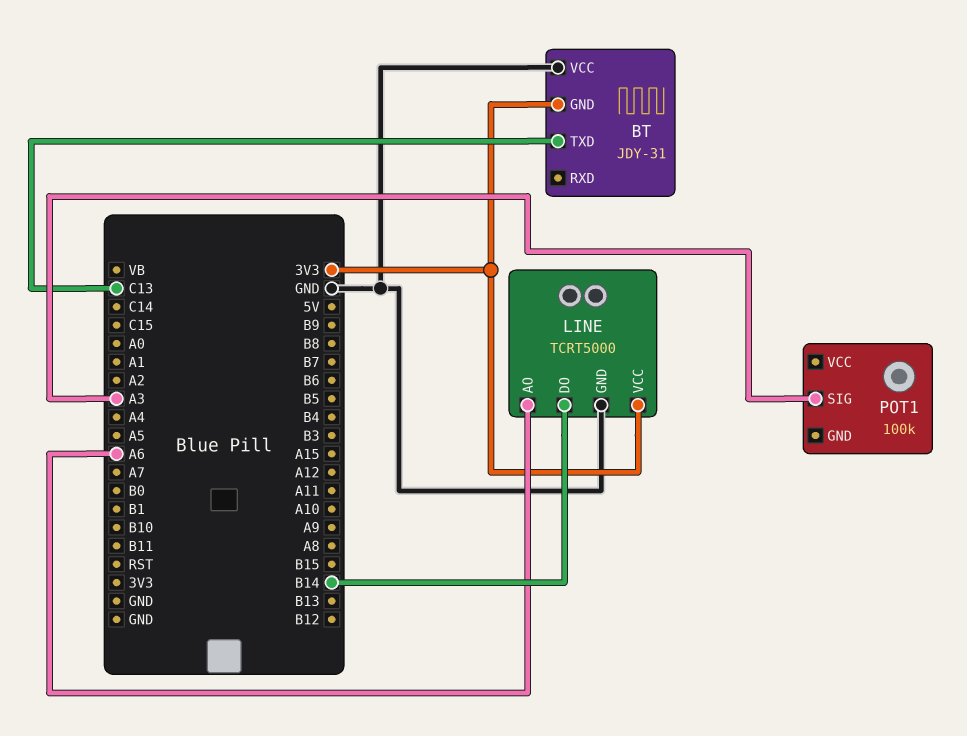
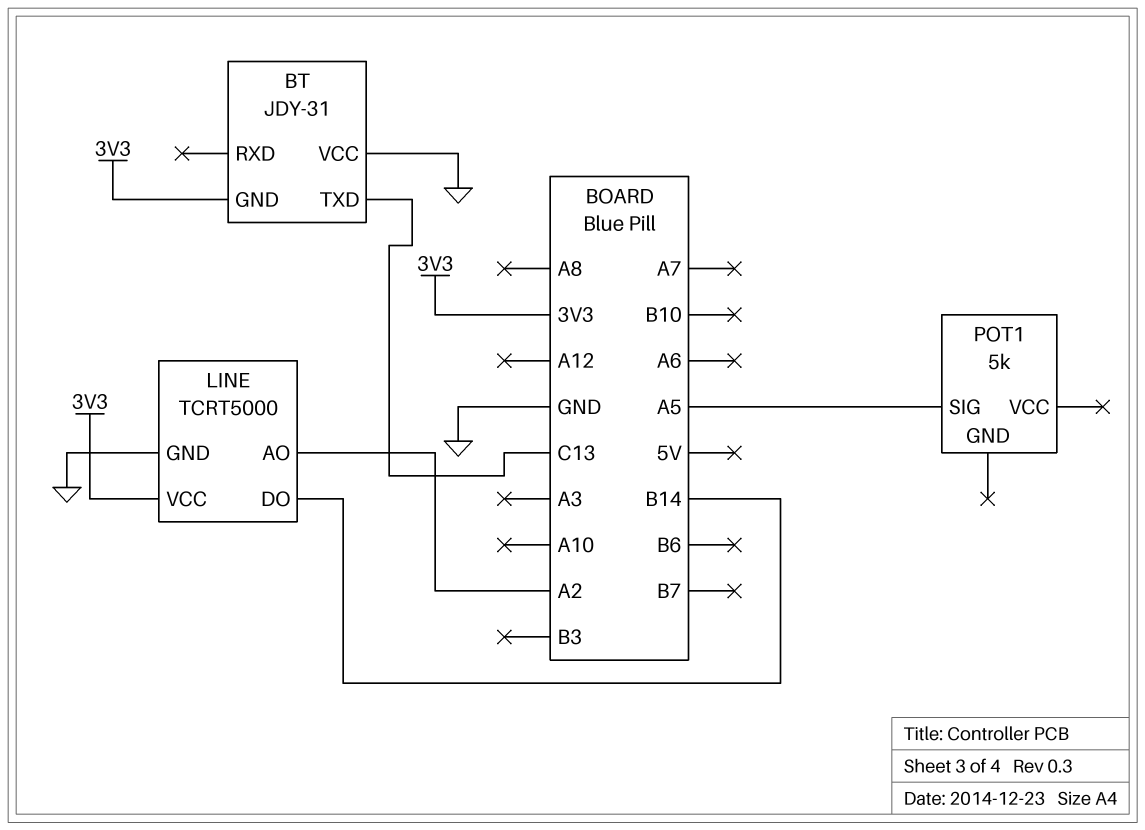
LINE pin AO: A6 -> A2
POT1: 100k -> 5k
POT1 pin SIG: A3 -> A5

